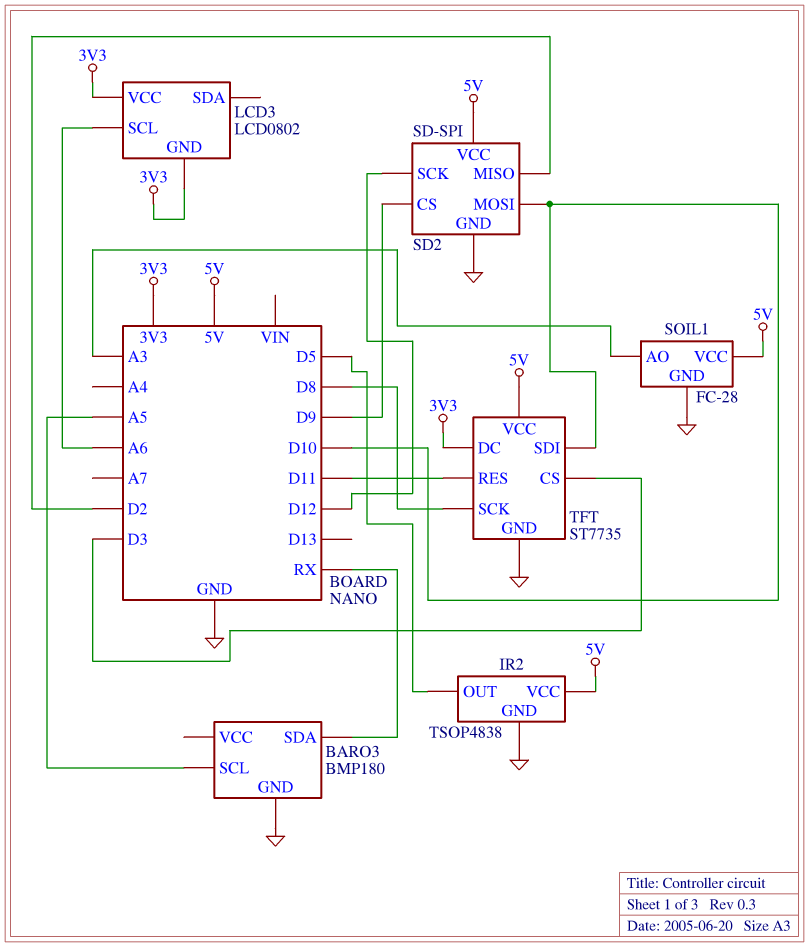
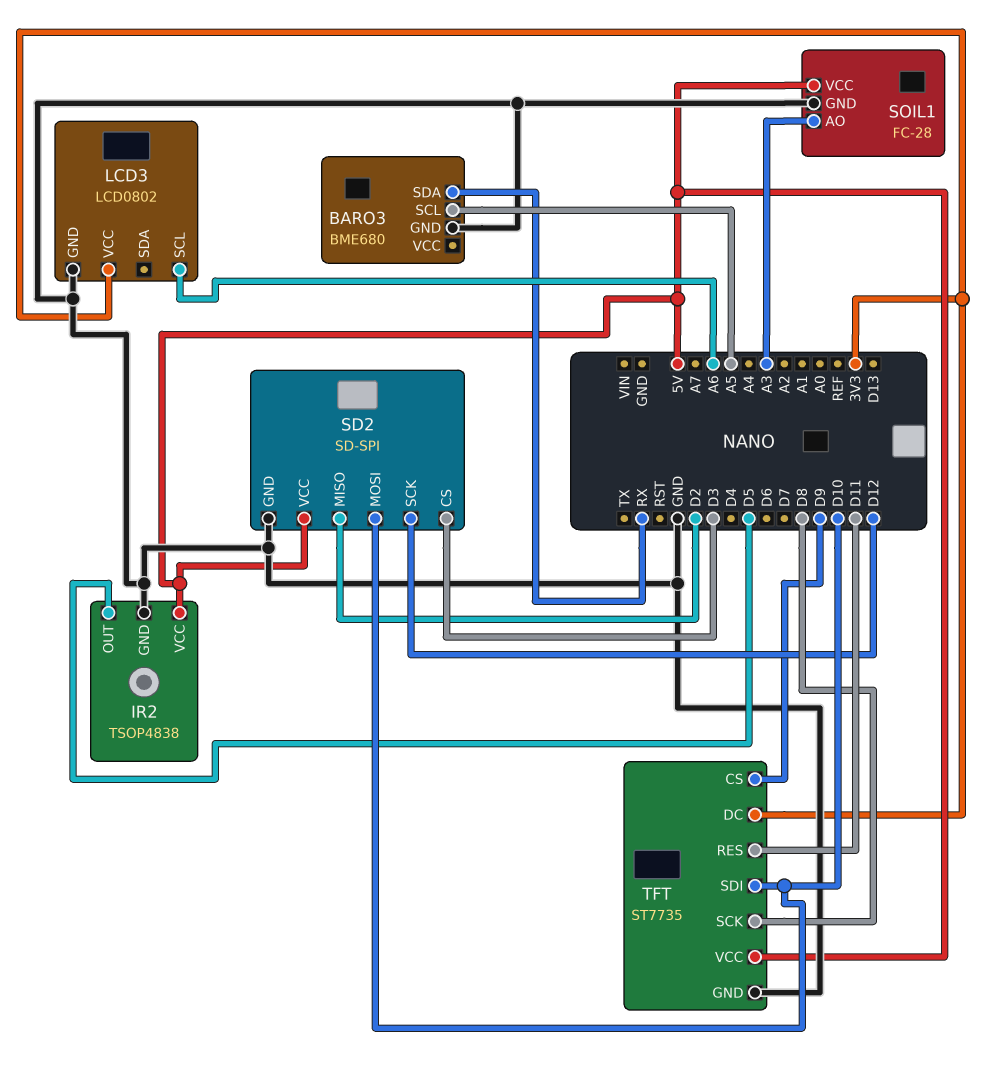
BARO3: BMP180 -> BME680
LCD3 pin GND: 3V3 -> GND
SD2 pin CS: D9 -> D3
TFT pin CS: D3 -> D9

